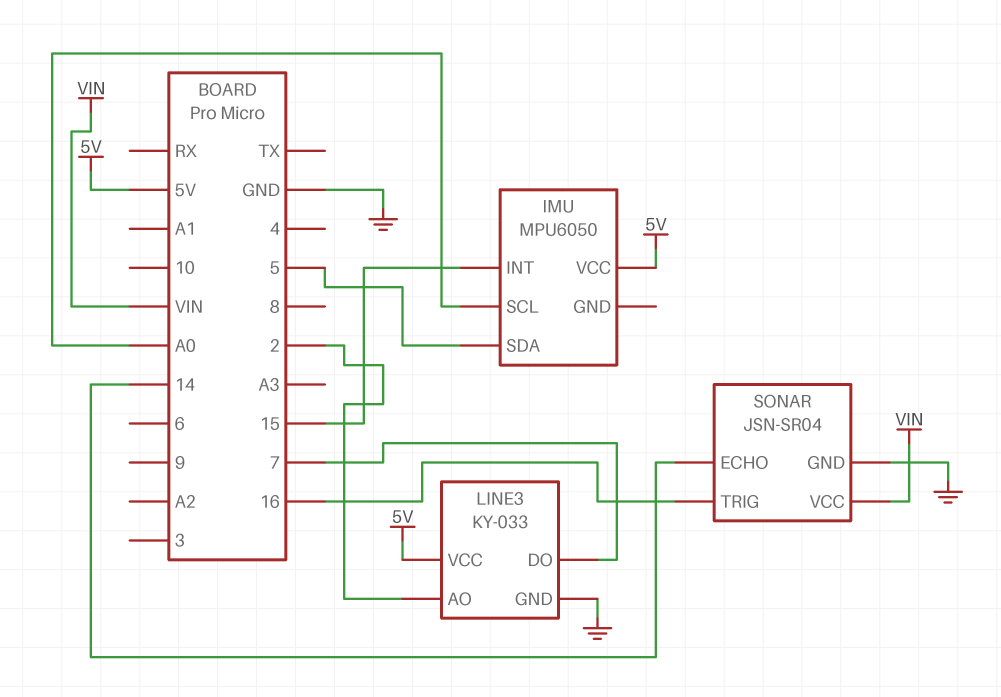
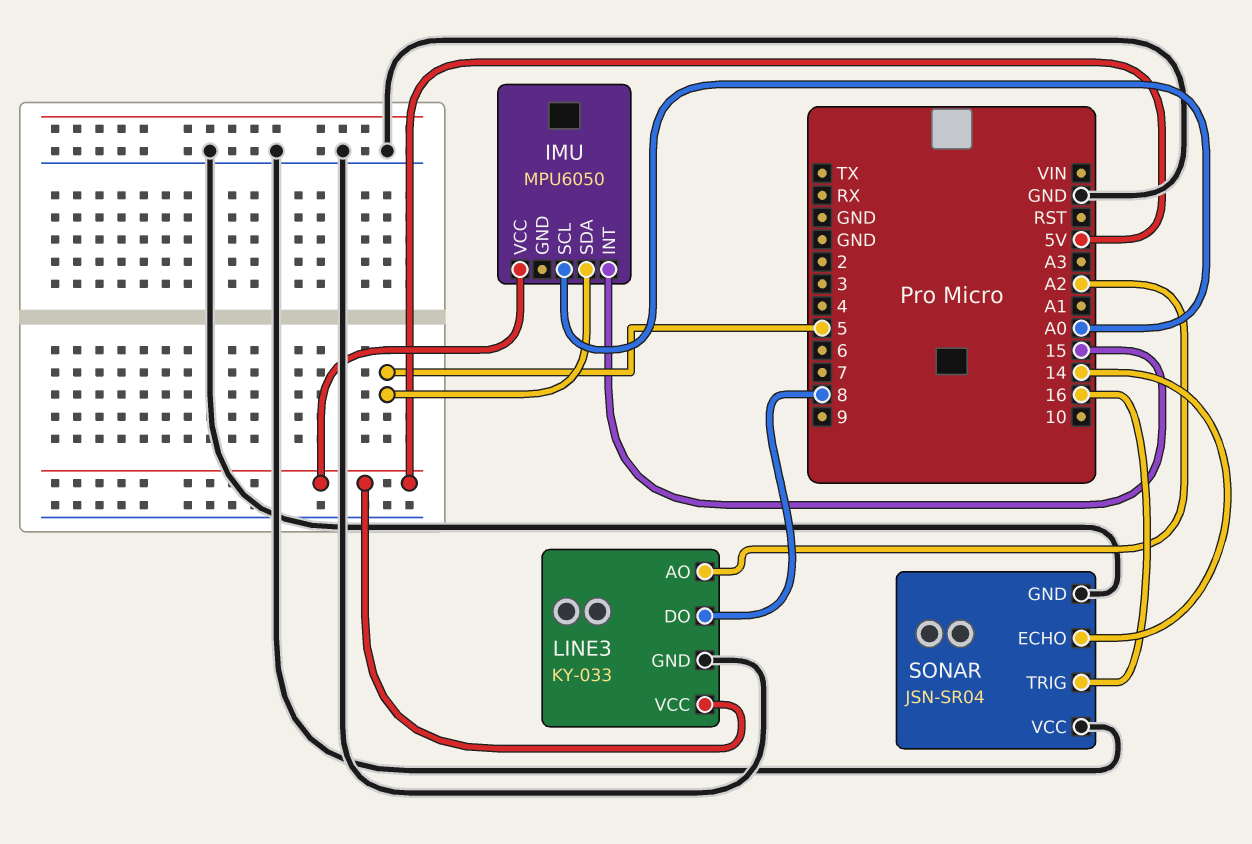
LINE3 pin AO: 2 -> A2
LINE3 pin DO: 7 -> 8
SONAR pin VCC: VIN -> GND

